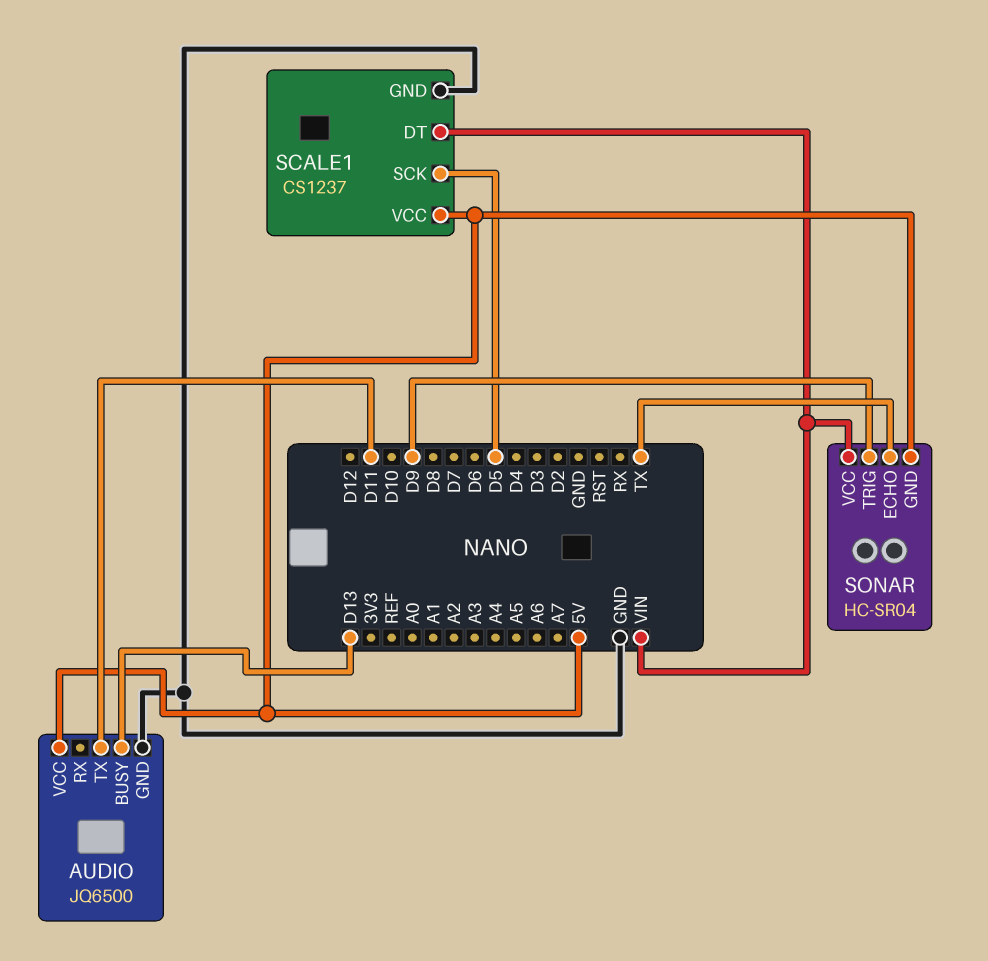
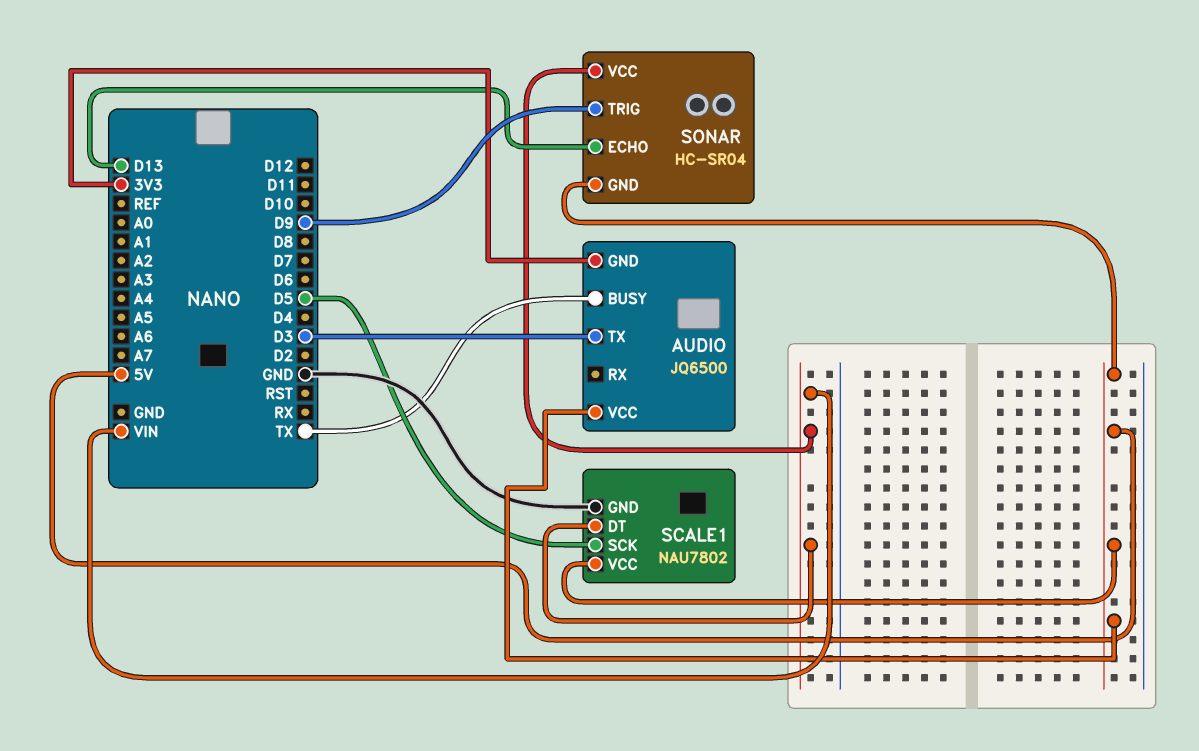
AUDIO pin BUSY: D13 -> TX
AUDIO pin GND: GND -> 3V3
AUDIO pin TX: D11 -> D3
SCALE1: CS1237 -> NAU7802
SONAR pin ECHO: TX -> D13

